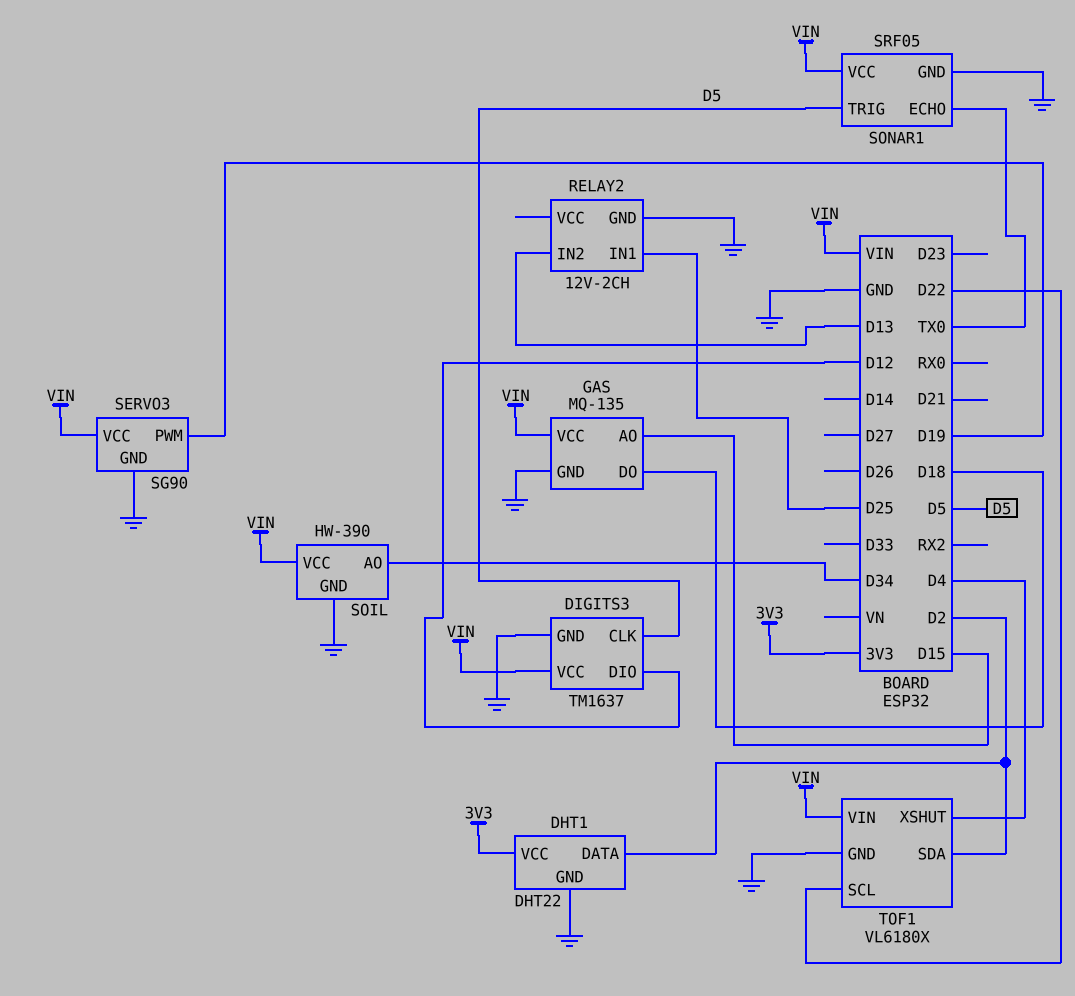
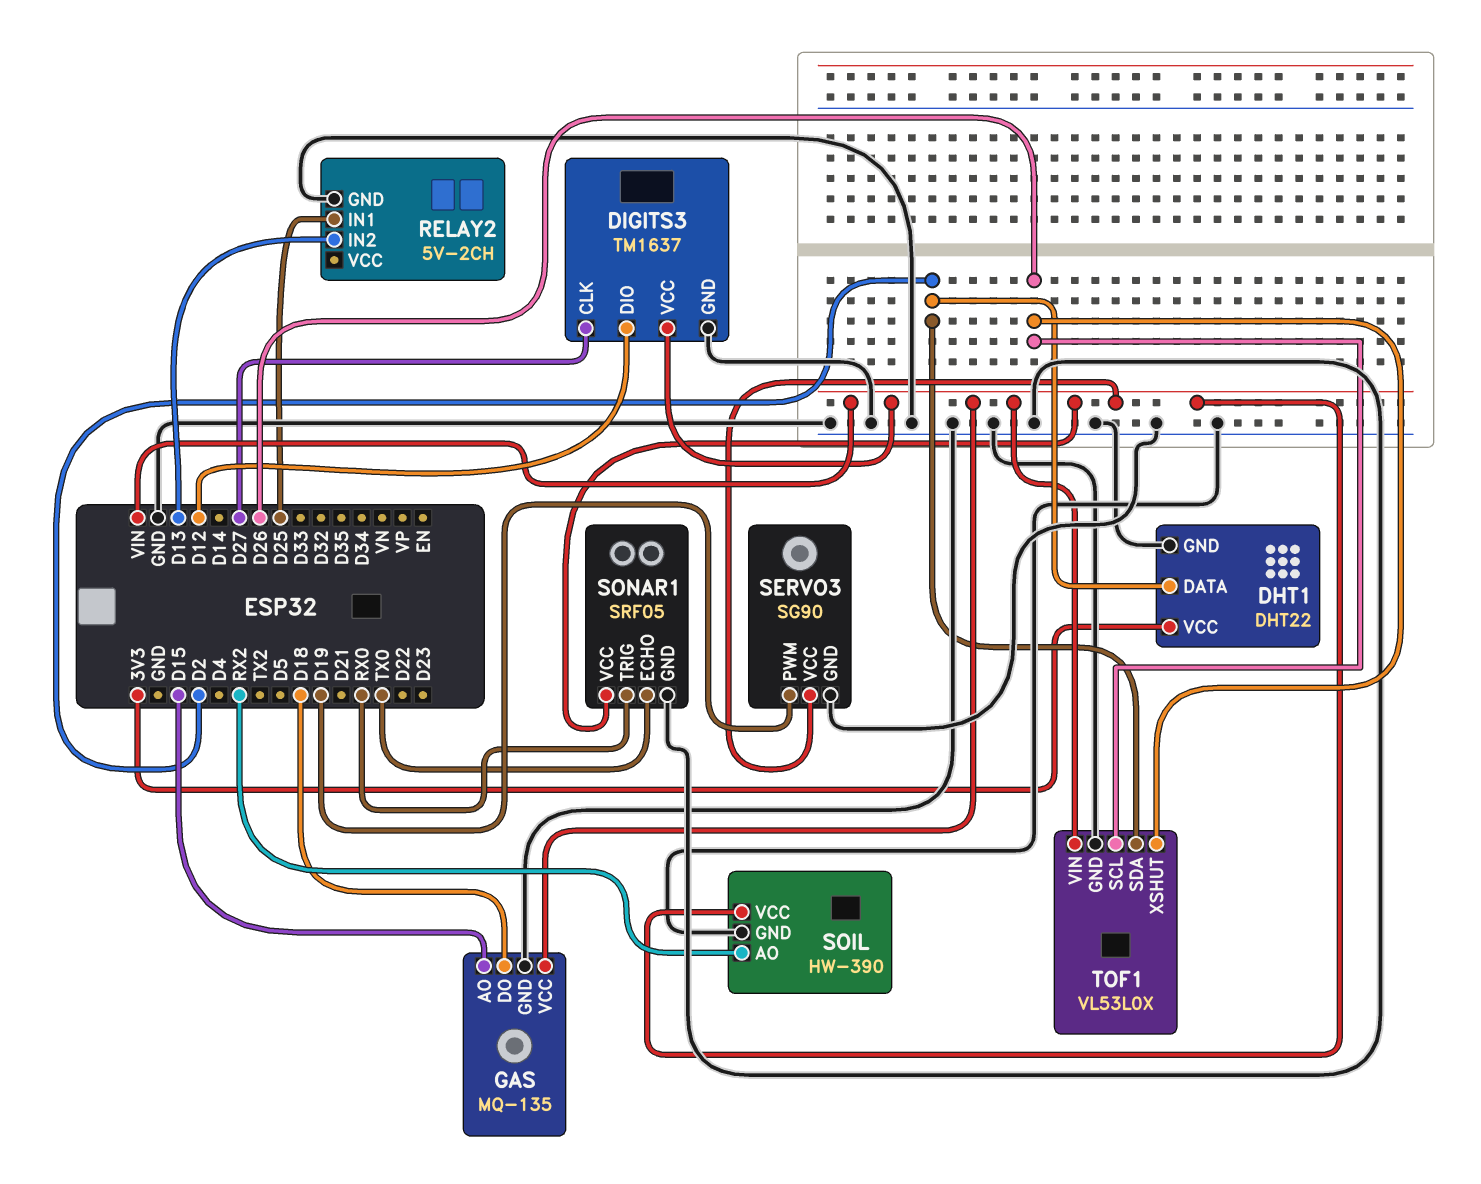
DIGITS3 pin CLK: D5 -> D27
RELAY2: 12V-2CH -> 5V-2CH
SOIL pin AO: D34 -> RX2
SONAR1 pin TRIG: D5 -> RX0
TOF1: VL6180X -> VL53L0X
TOF1 pin SCL: D22 -> D26
TOF1 pin XSHUT: D4 -> D26

